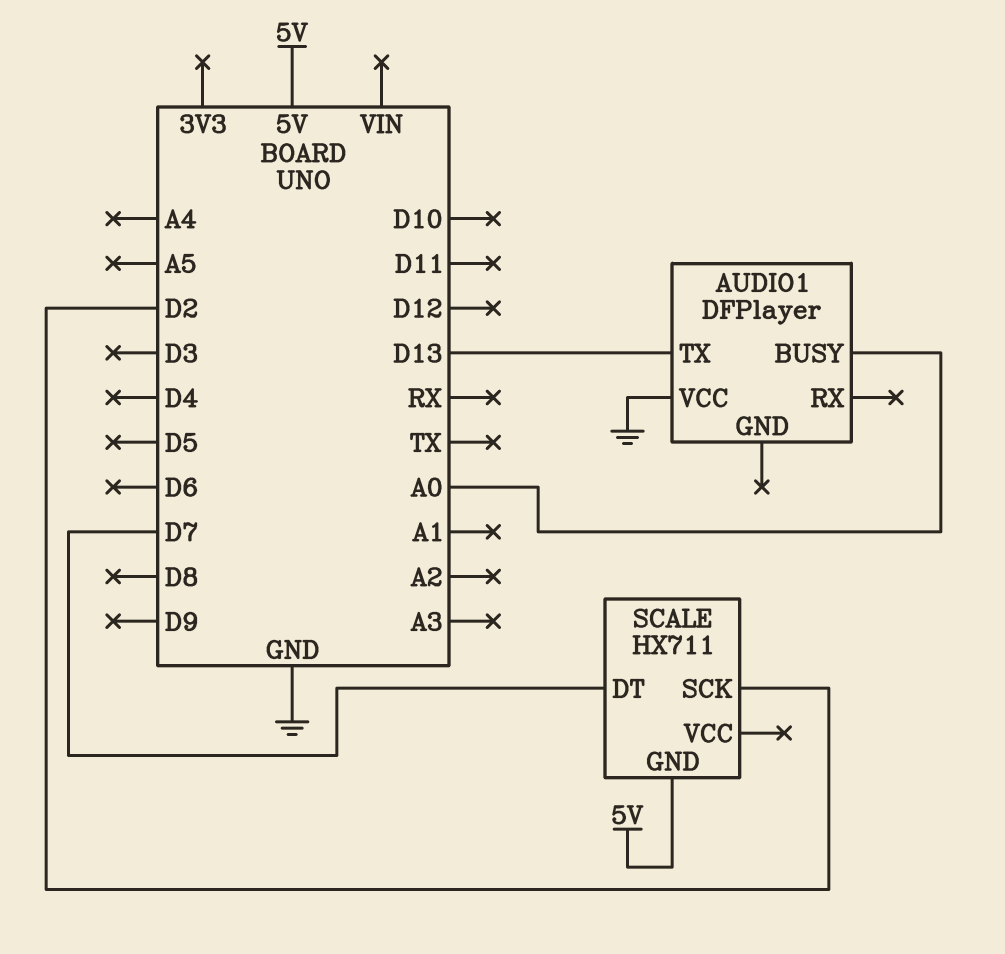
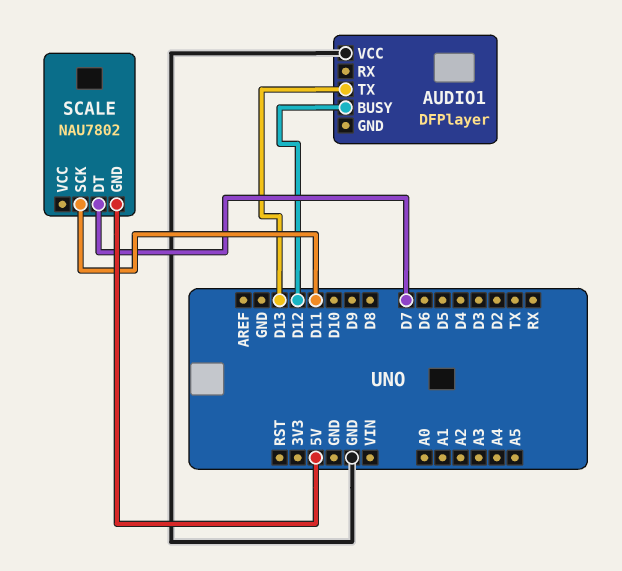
AUDIO1 pin BUSY: A0 -> D12
SCALE: HX711 -> NAU7802
SCALE pin SCK: D2 -> D11

